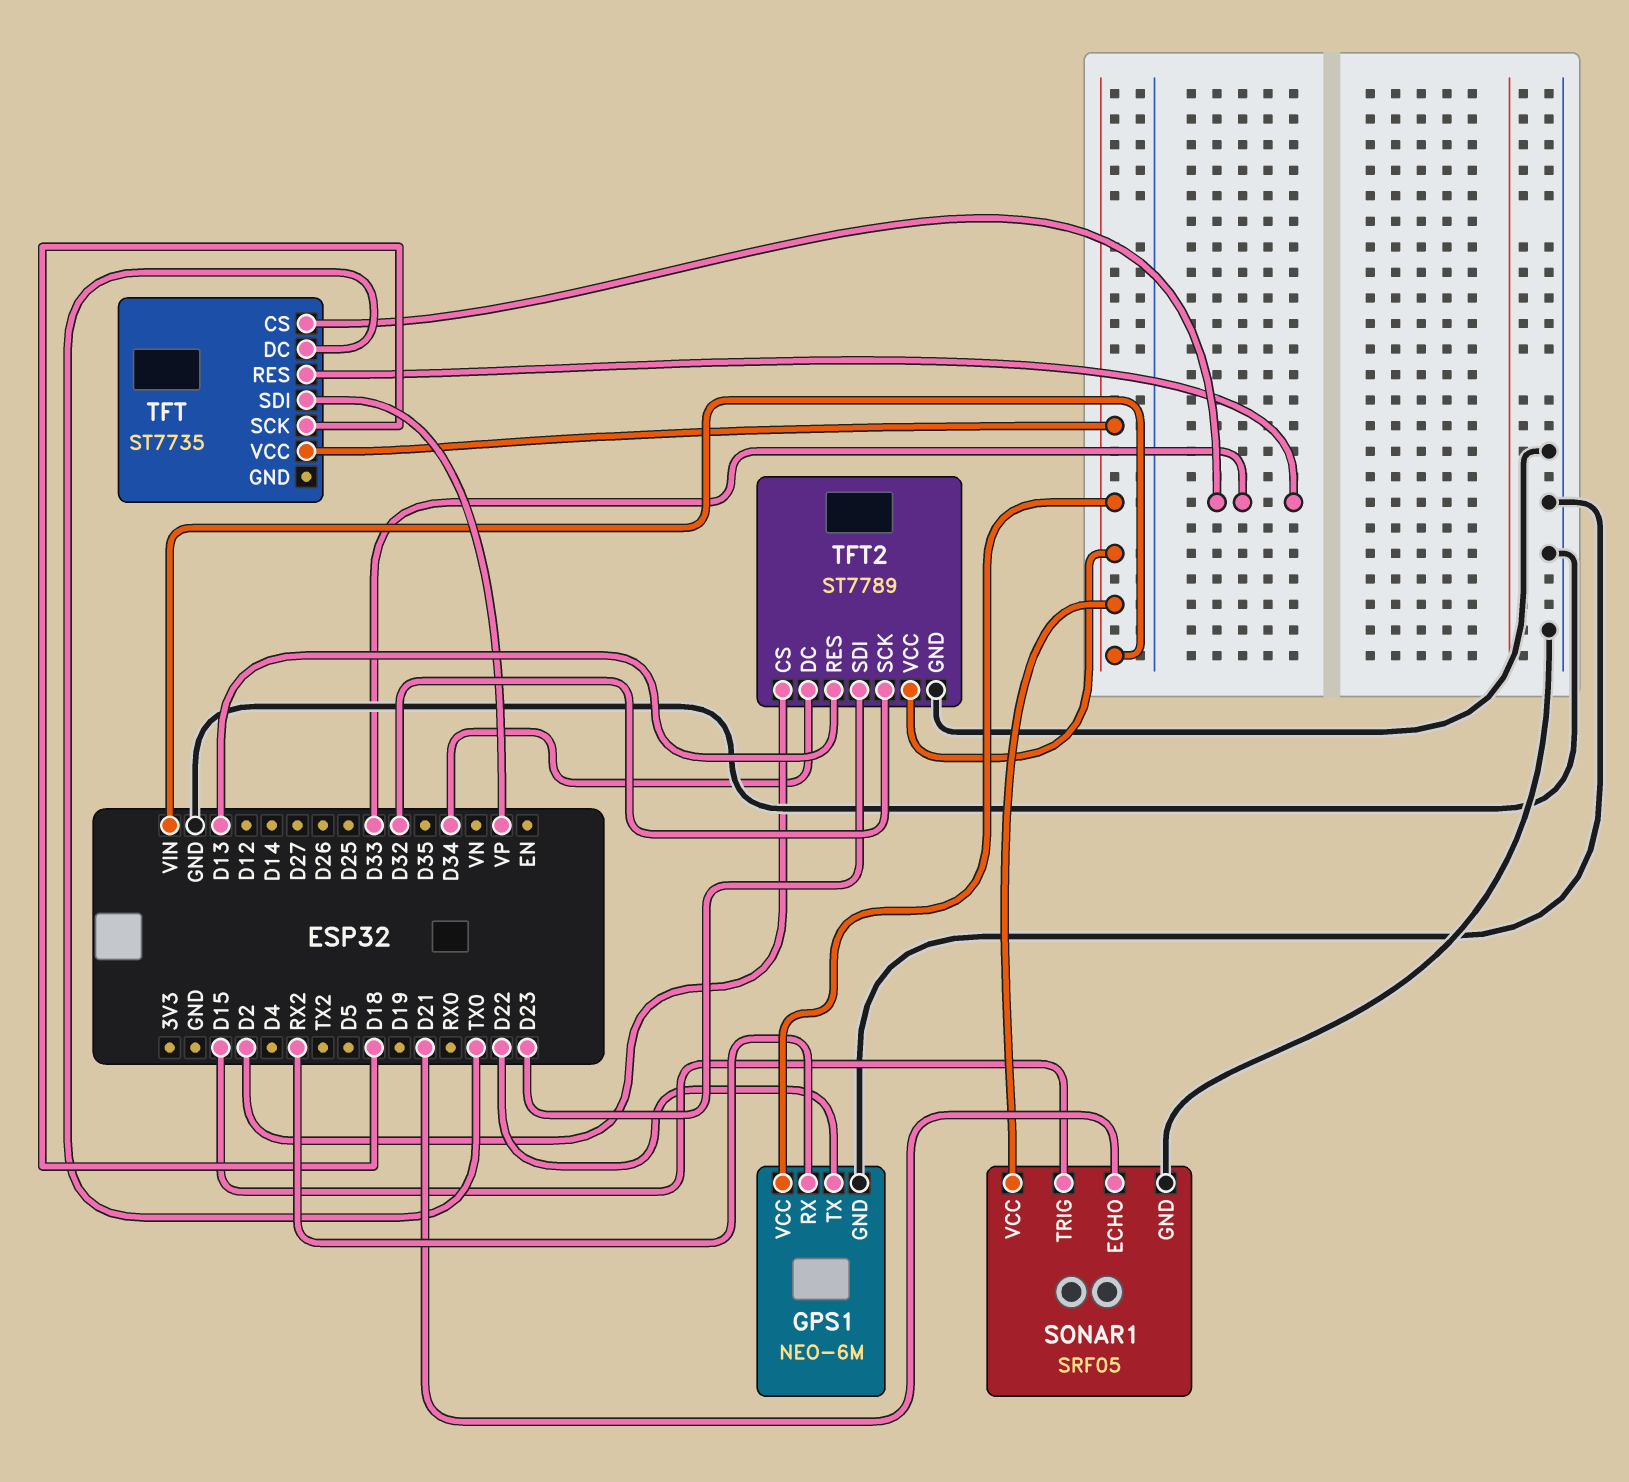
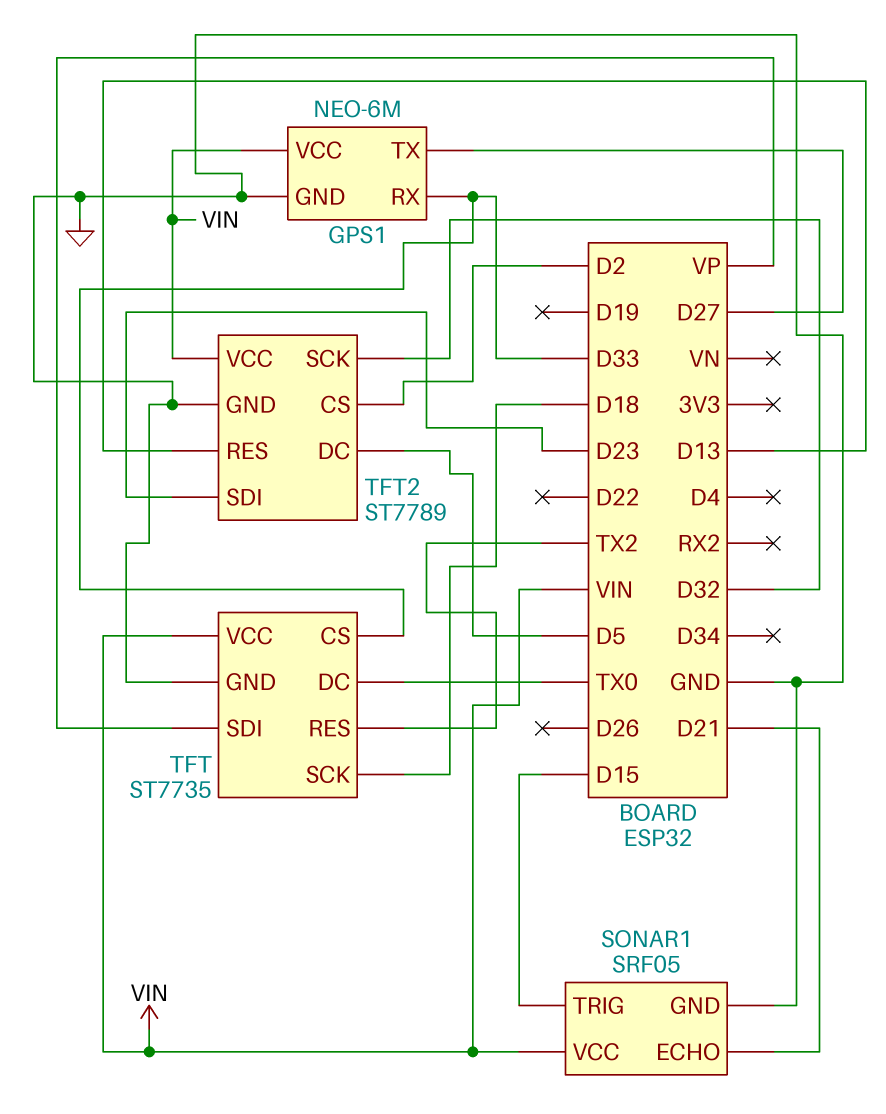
GPS1 pin RX: RX2 -> D33
GPS1 pin TX: D22 -> D27
TFT pin GND: none -> GND
TFT pin RES: D33 -> TX2
TFT2 pin DC: D34 -> D5

